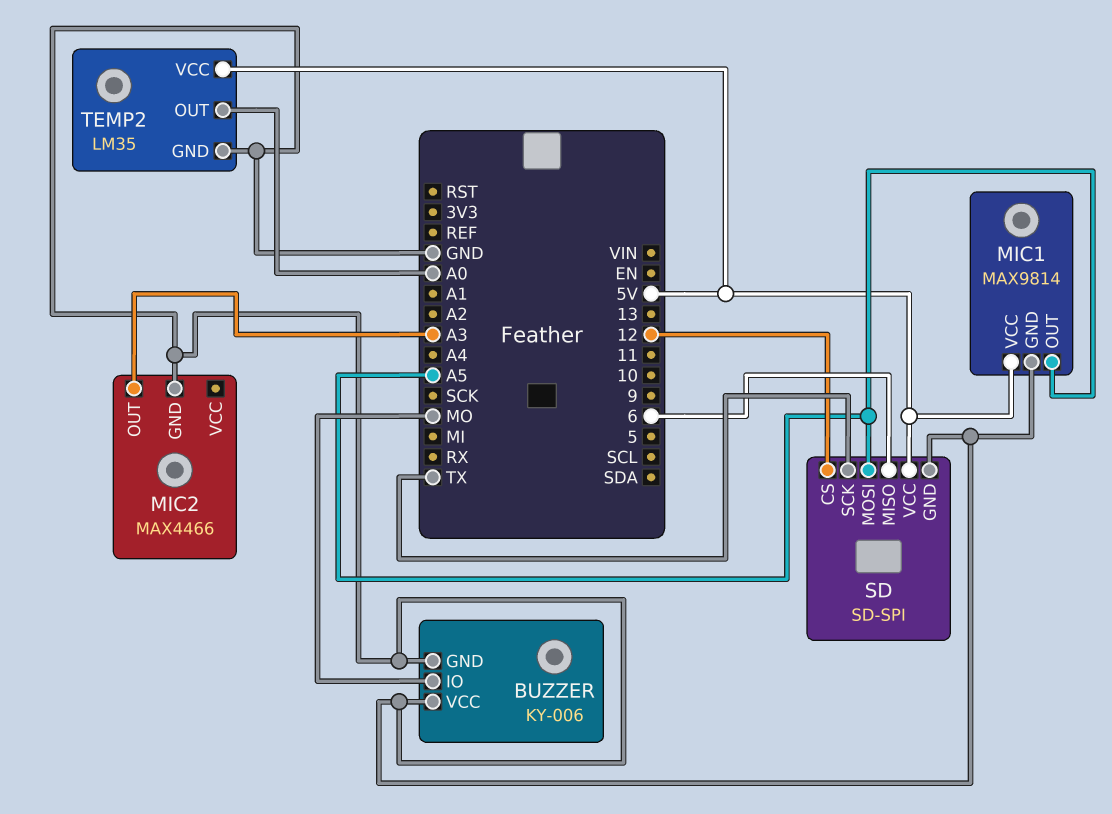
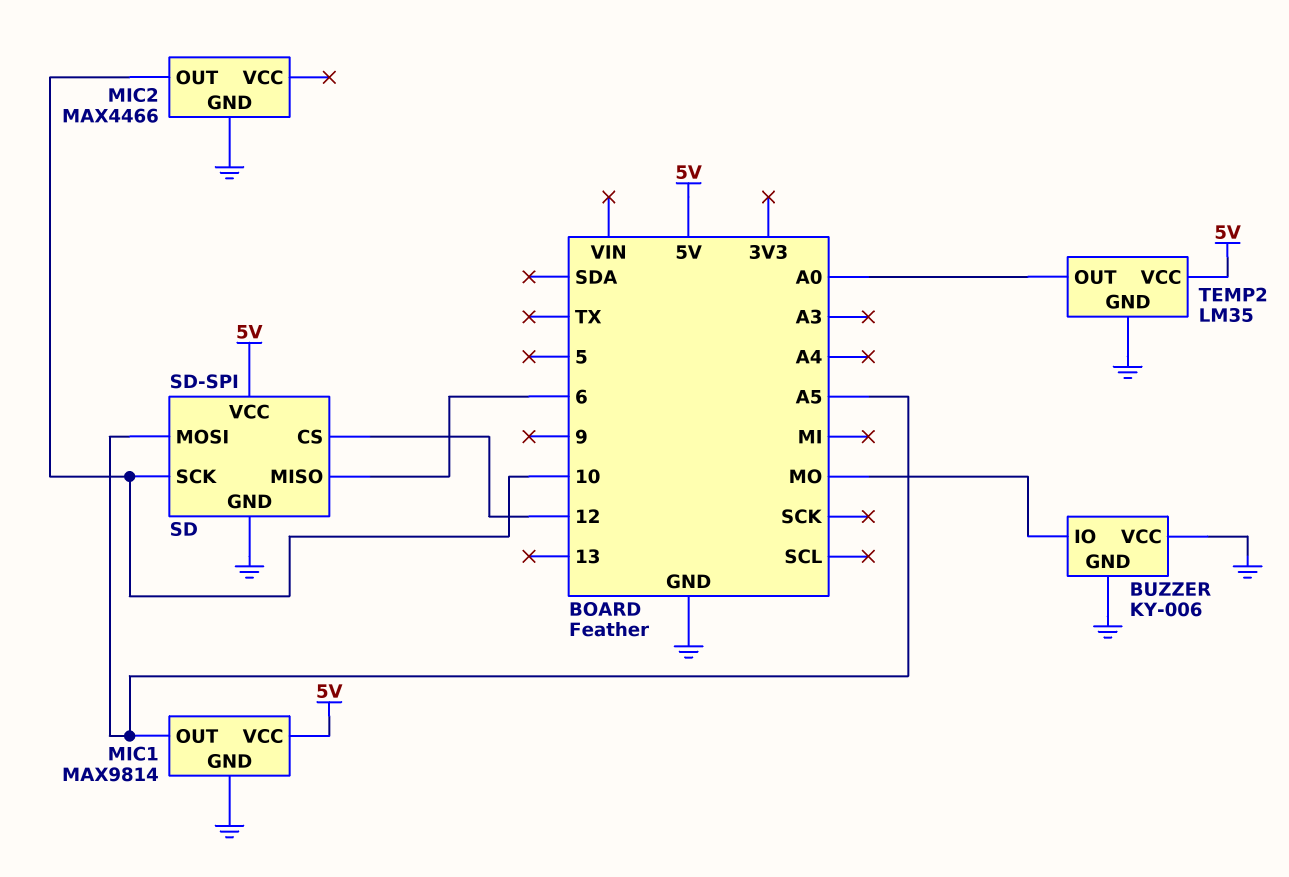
MIC2 pin OUT: A3 -> 10
SD pin SCK: TX -> 10

